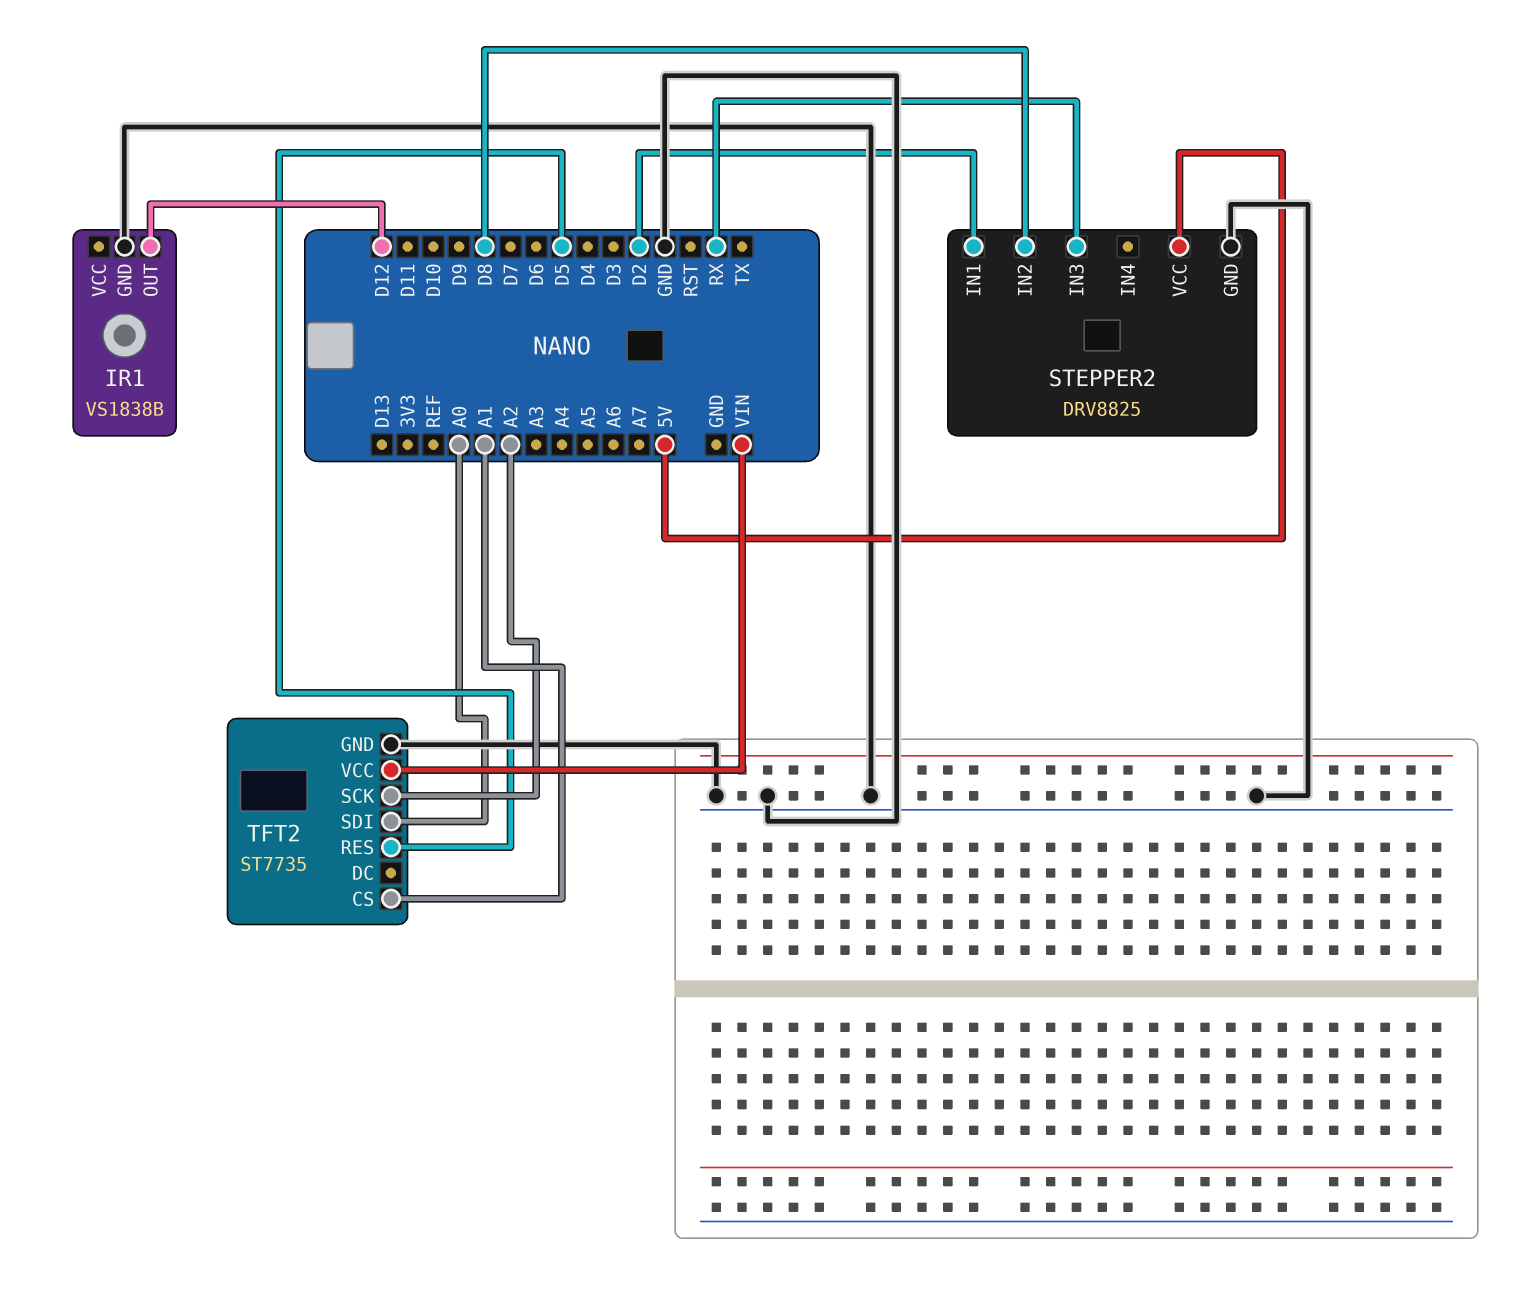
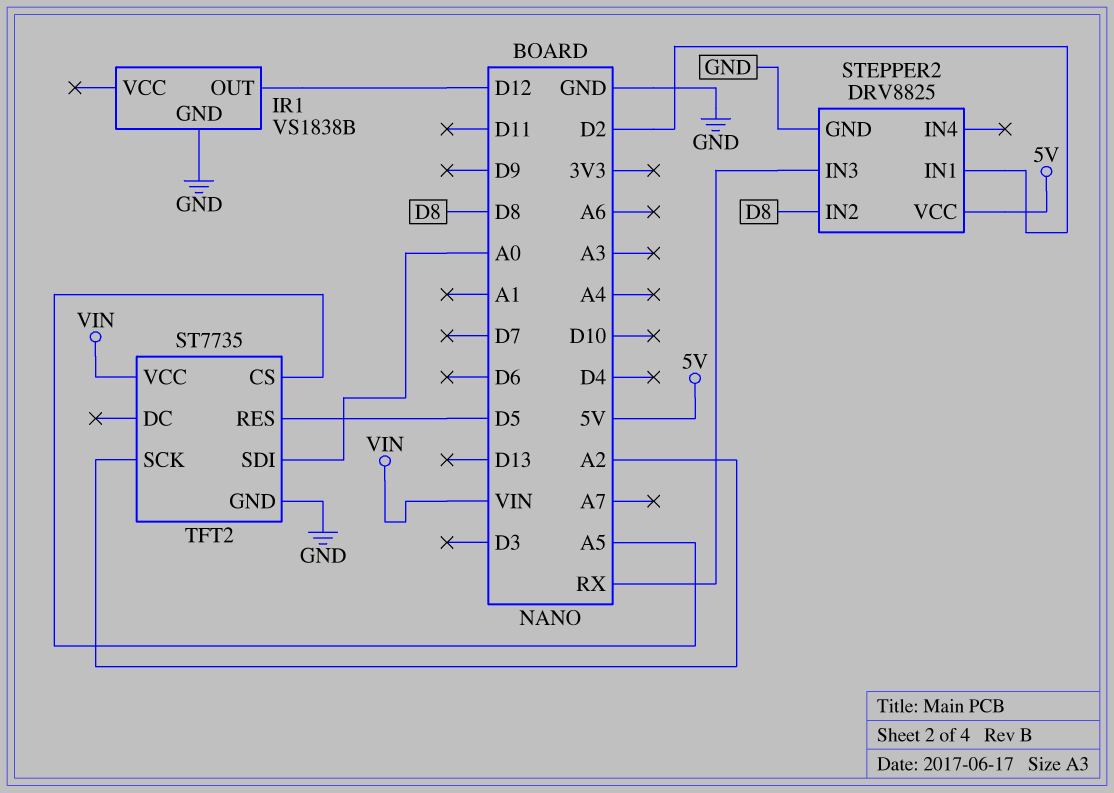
TFT2 pin CS: A1 -> A5

